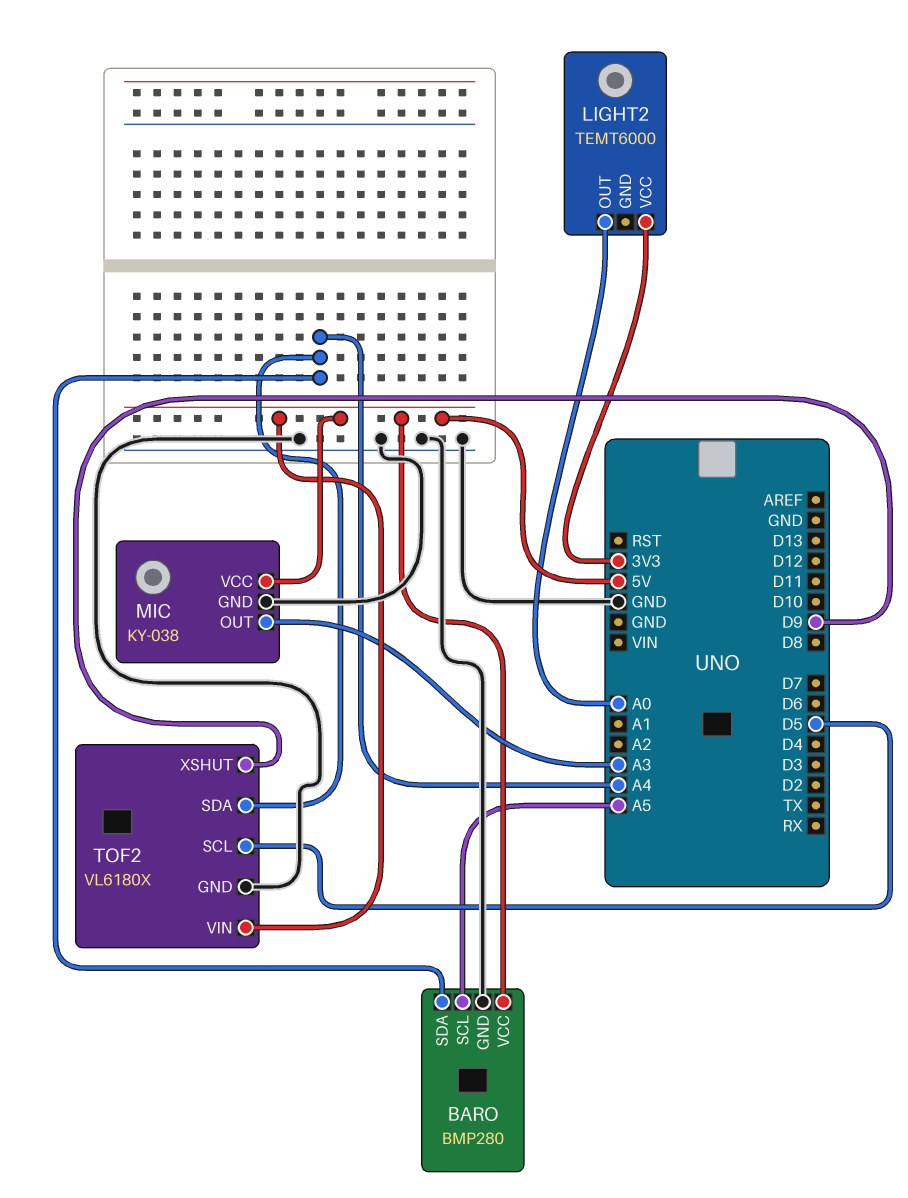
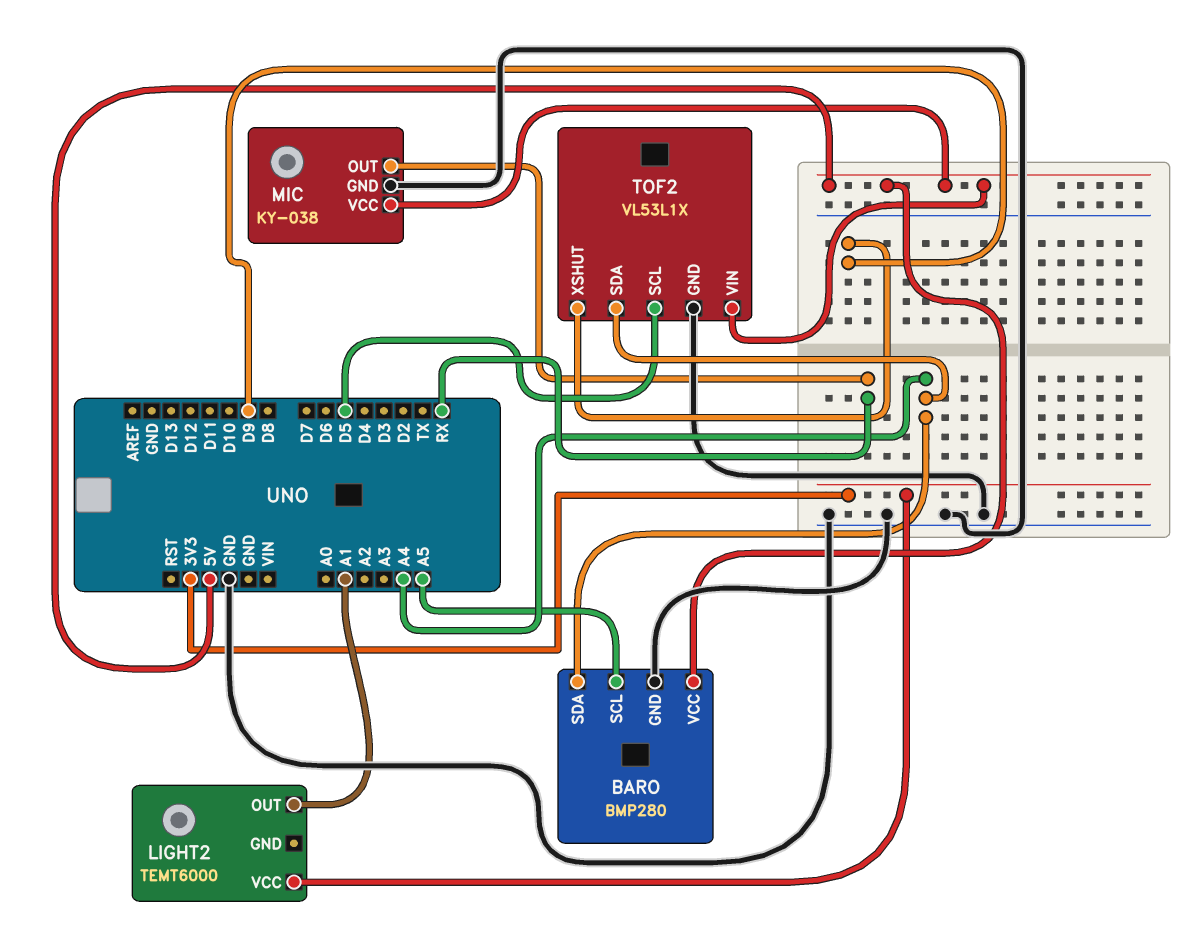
LIGHT2 pin OUT: A0 -> A1
MIC pin OUT: A3 -> RX
TOF2: VL6180X -> VL53L1X

